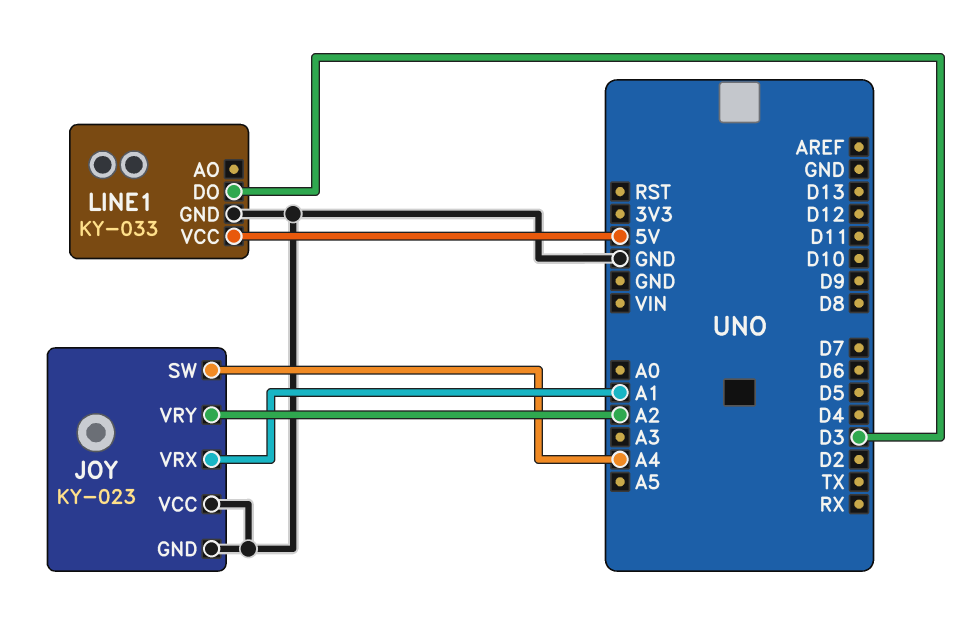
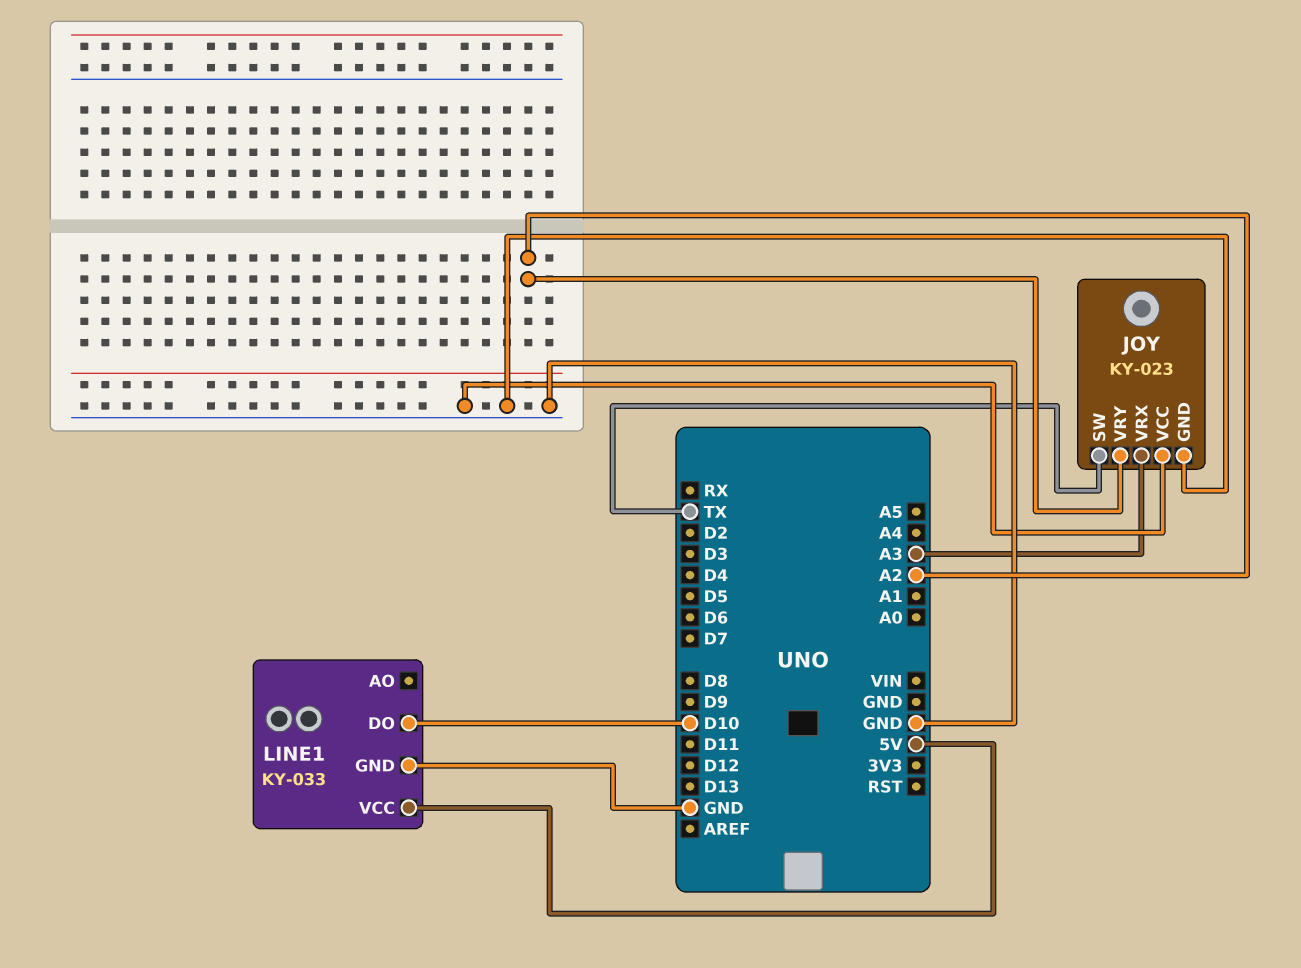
JOY pin SW: A4 -> TX
JOY pin VRX: A1 -> A3
LINE1 pin DO: D3 -> D10

